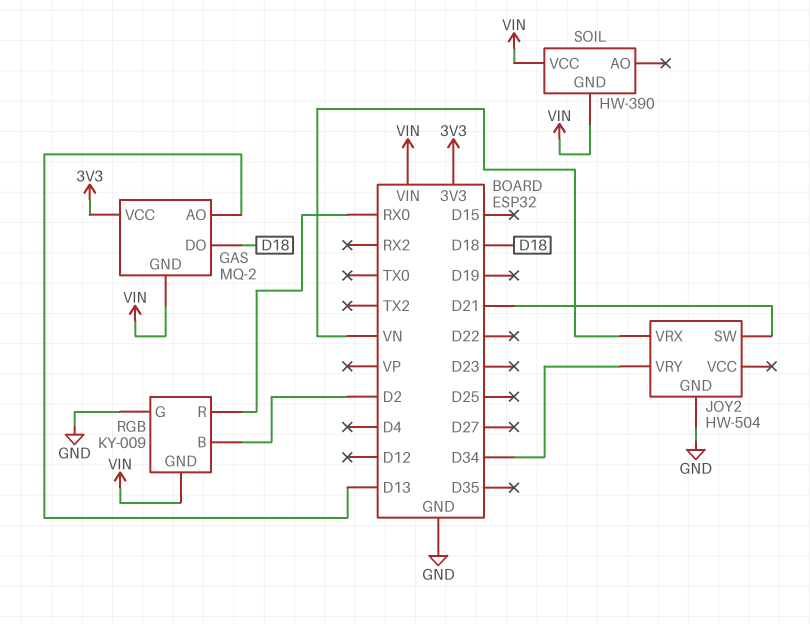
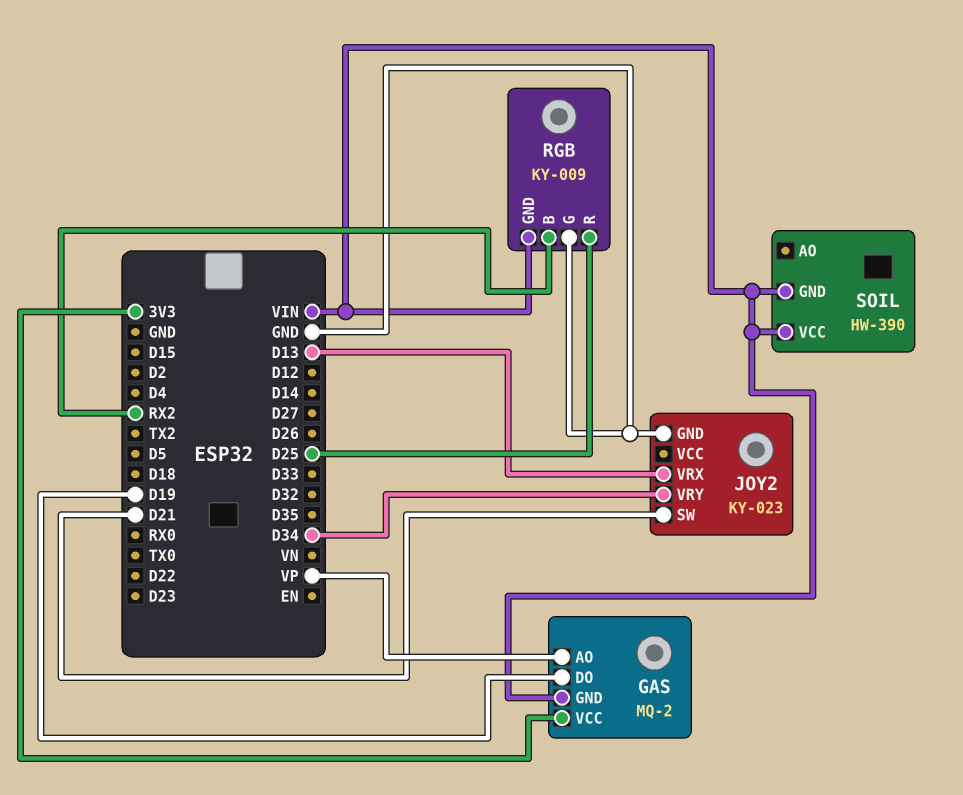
GAS pin AO: D13 -> VP
GAS pin DO: D18 -> D19
JOY2: HW-504 -> KY-023
JOY2 pin VRX: VN -> D13
RGB pin B: D2 -> RX2
RGB pin R: RX0 -> D25

